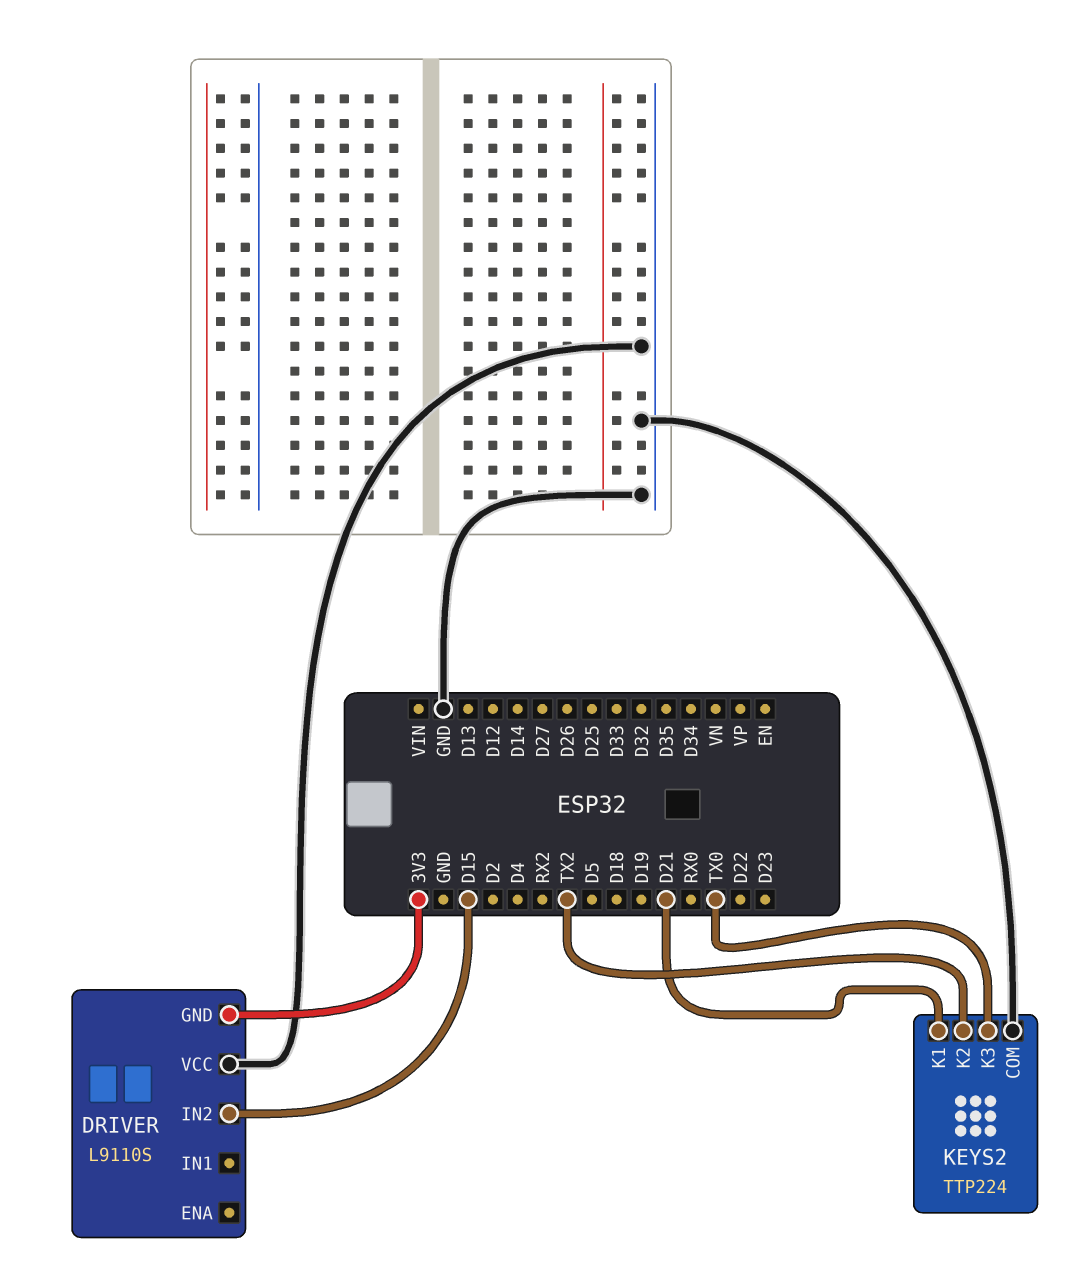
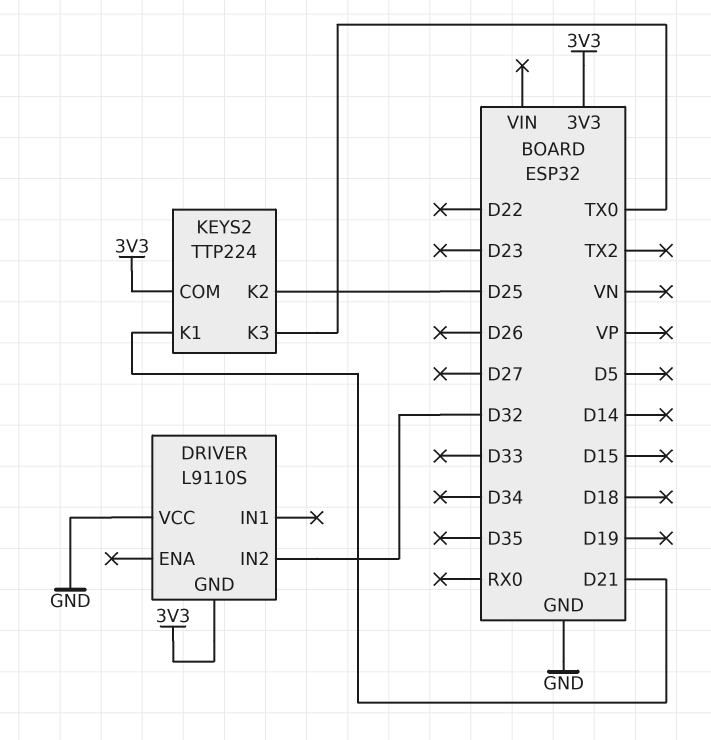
DRIVER pin IN2: D15 -> D32
KEYS2 pin COM: GND -> 3V3
KEYS2 pin K2: TX2 -> D25

